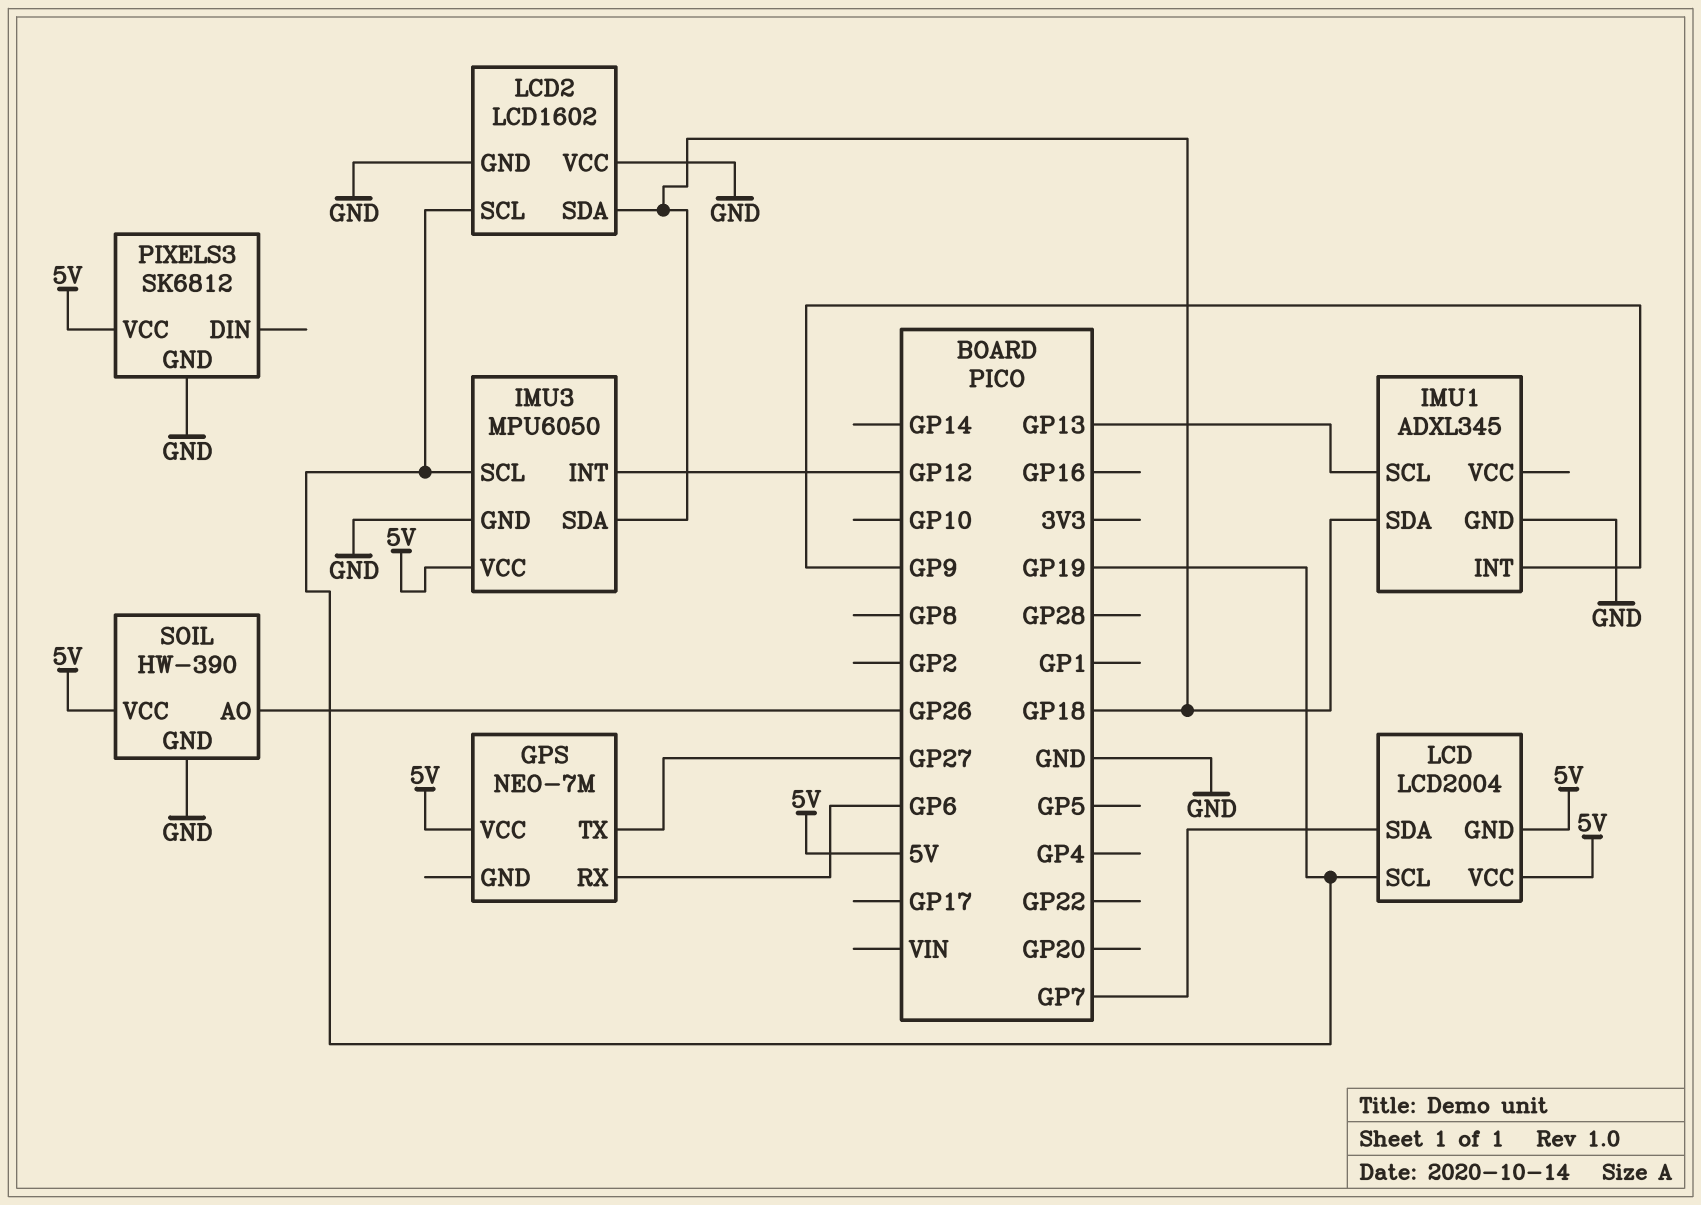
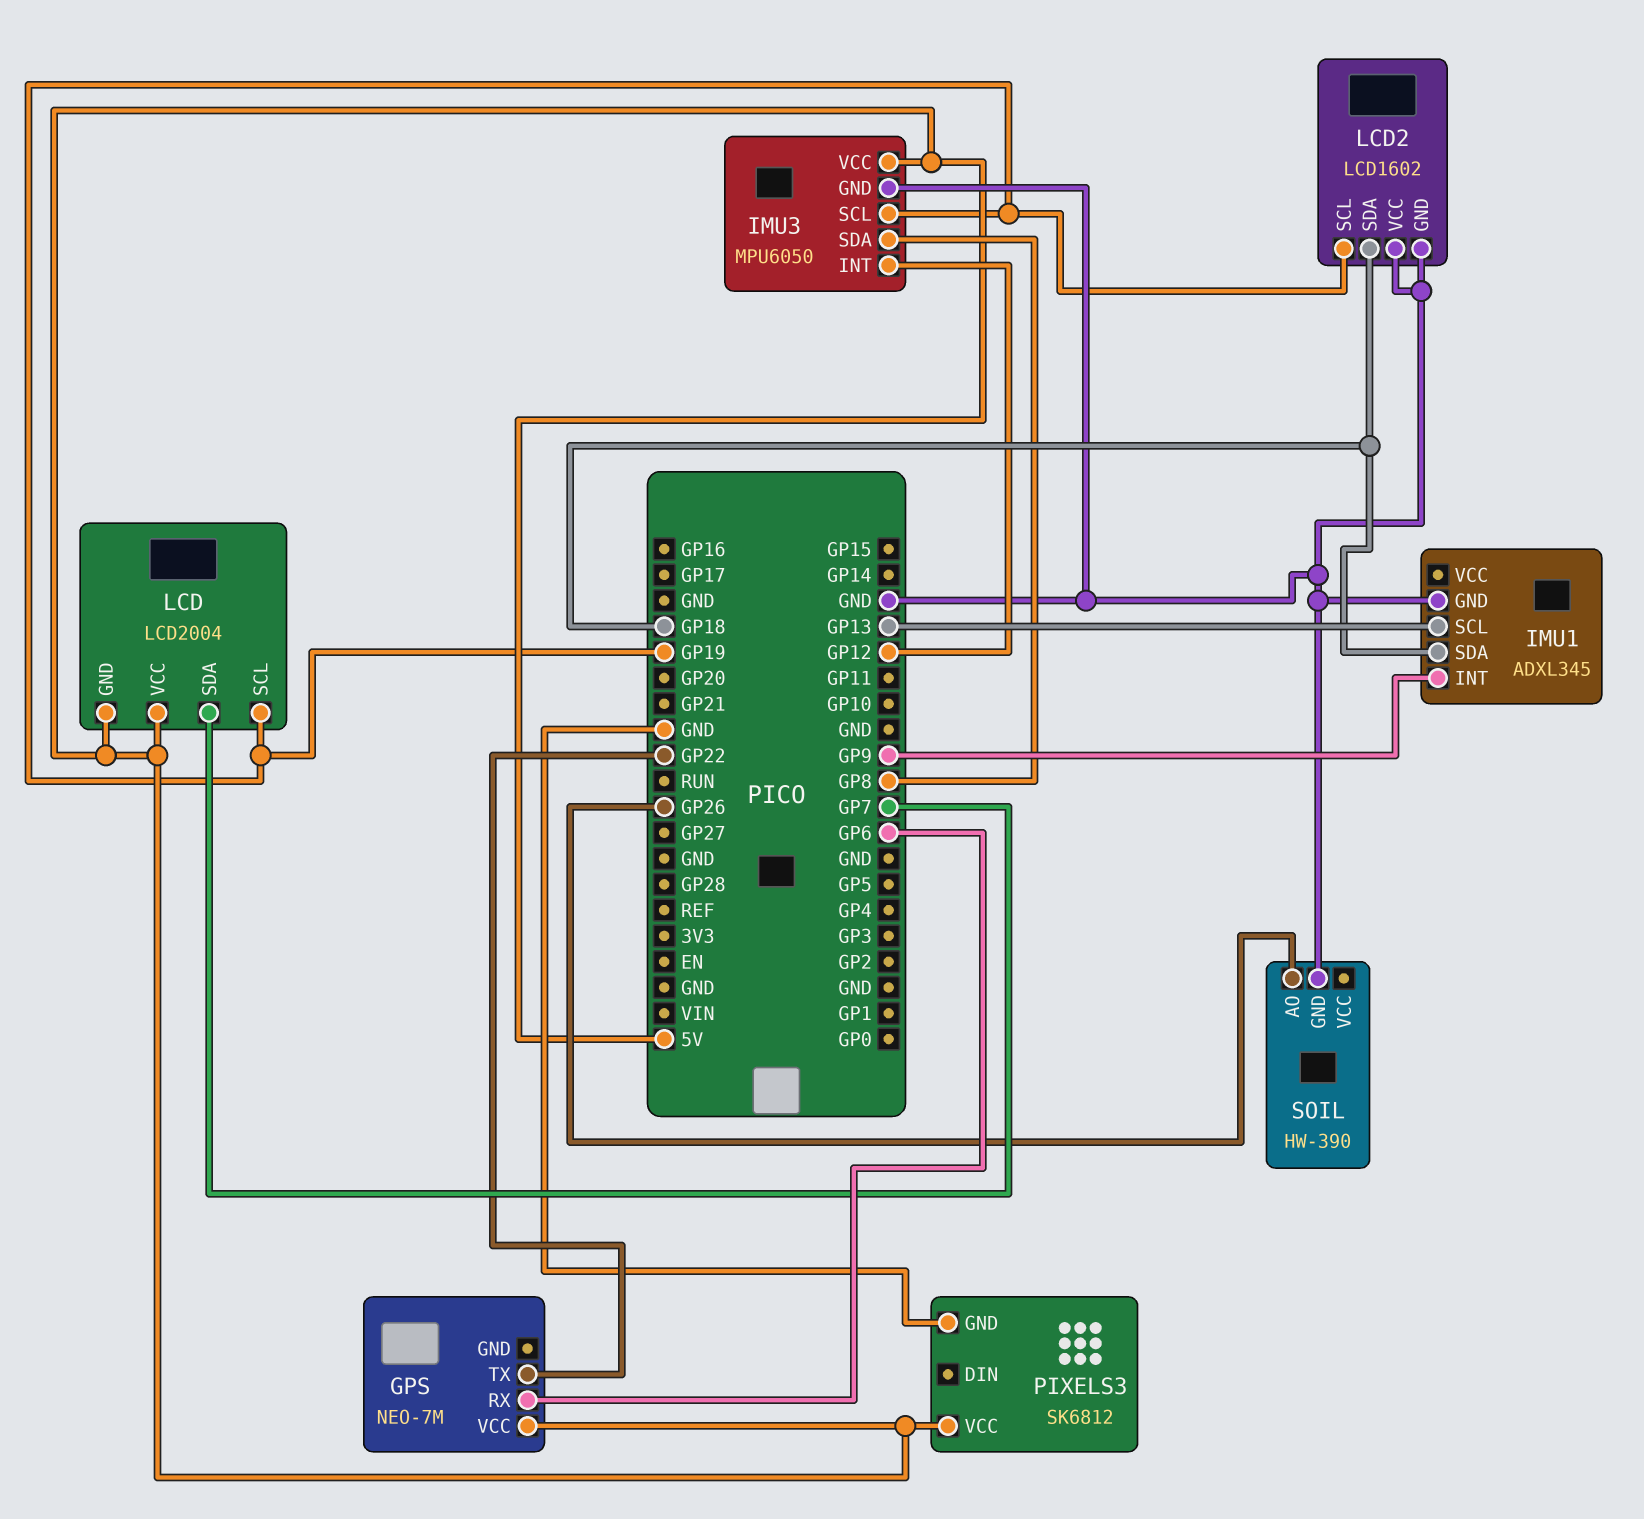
GPS pin TX: GP27 -> GP22
IMU3 pin SDA: GP18 -> GP8
SOIL pin VCC: 5V -> none

